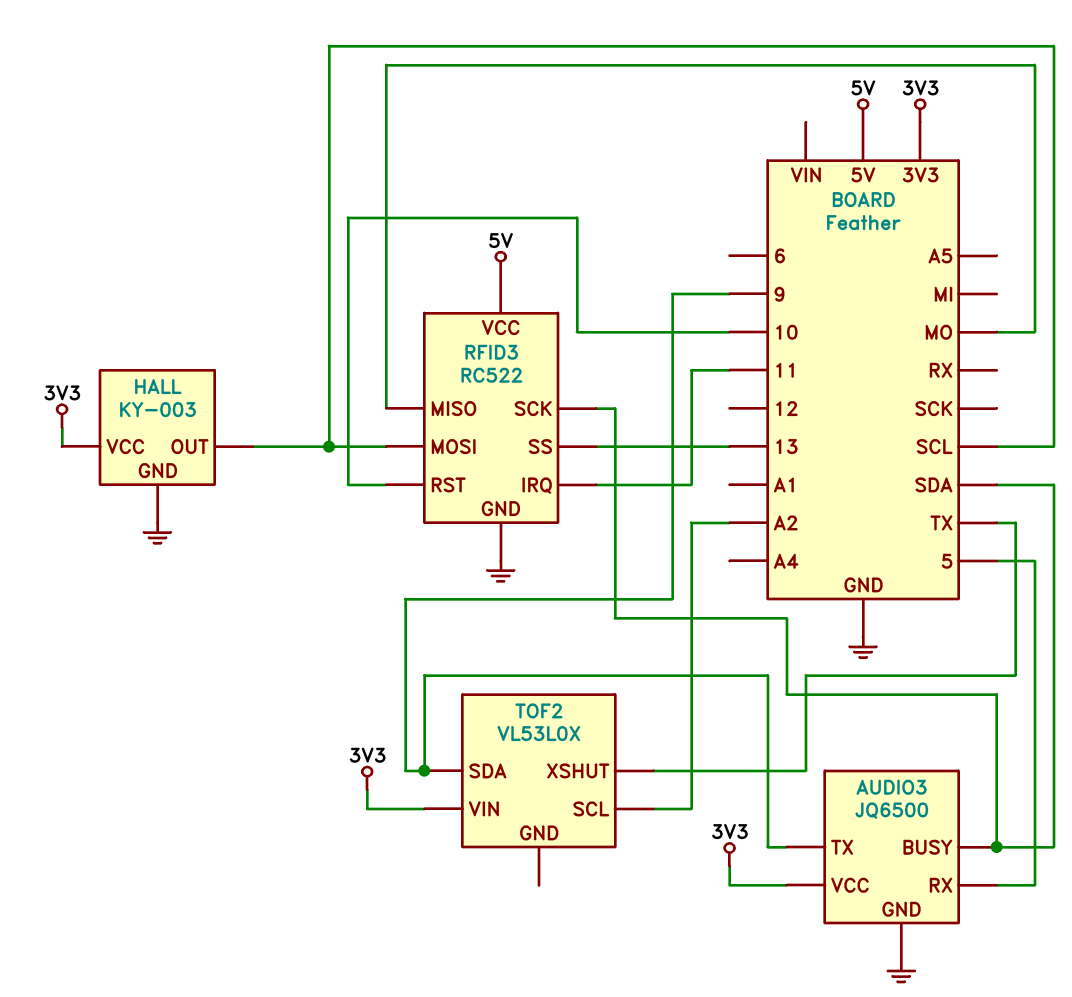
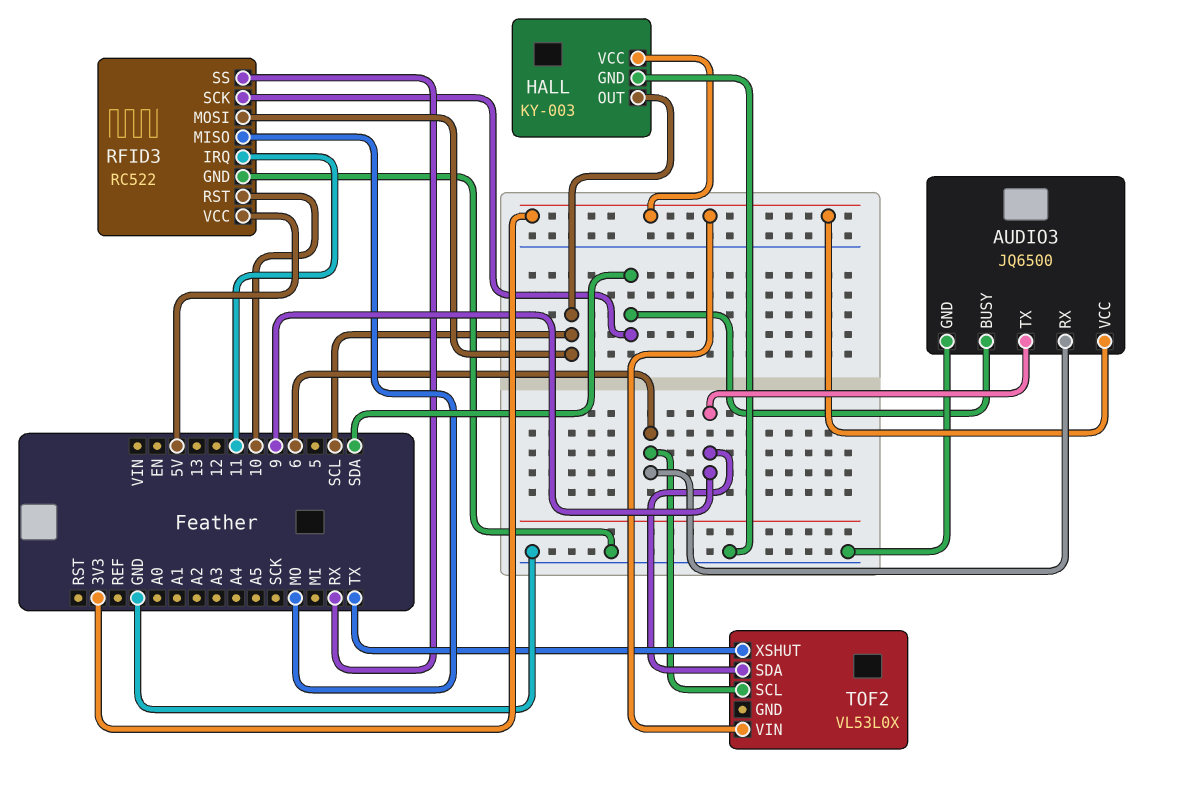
AUDIO3 pin RX: 5 -> 6
RFID3 pin SS: 13 -> RX
TOF2 pin SCL: A2 -> 6

